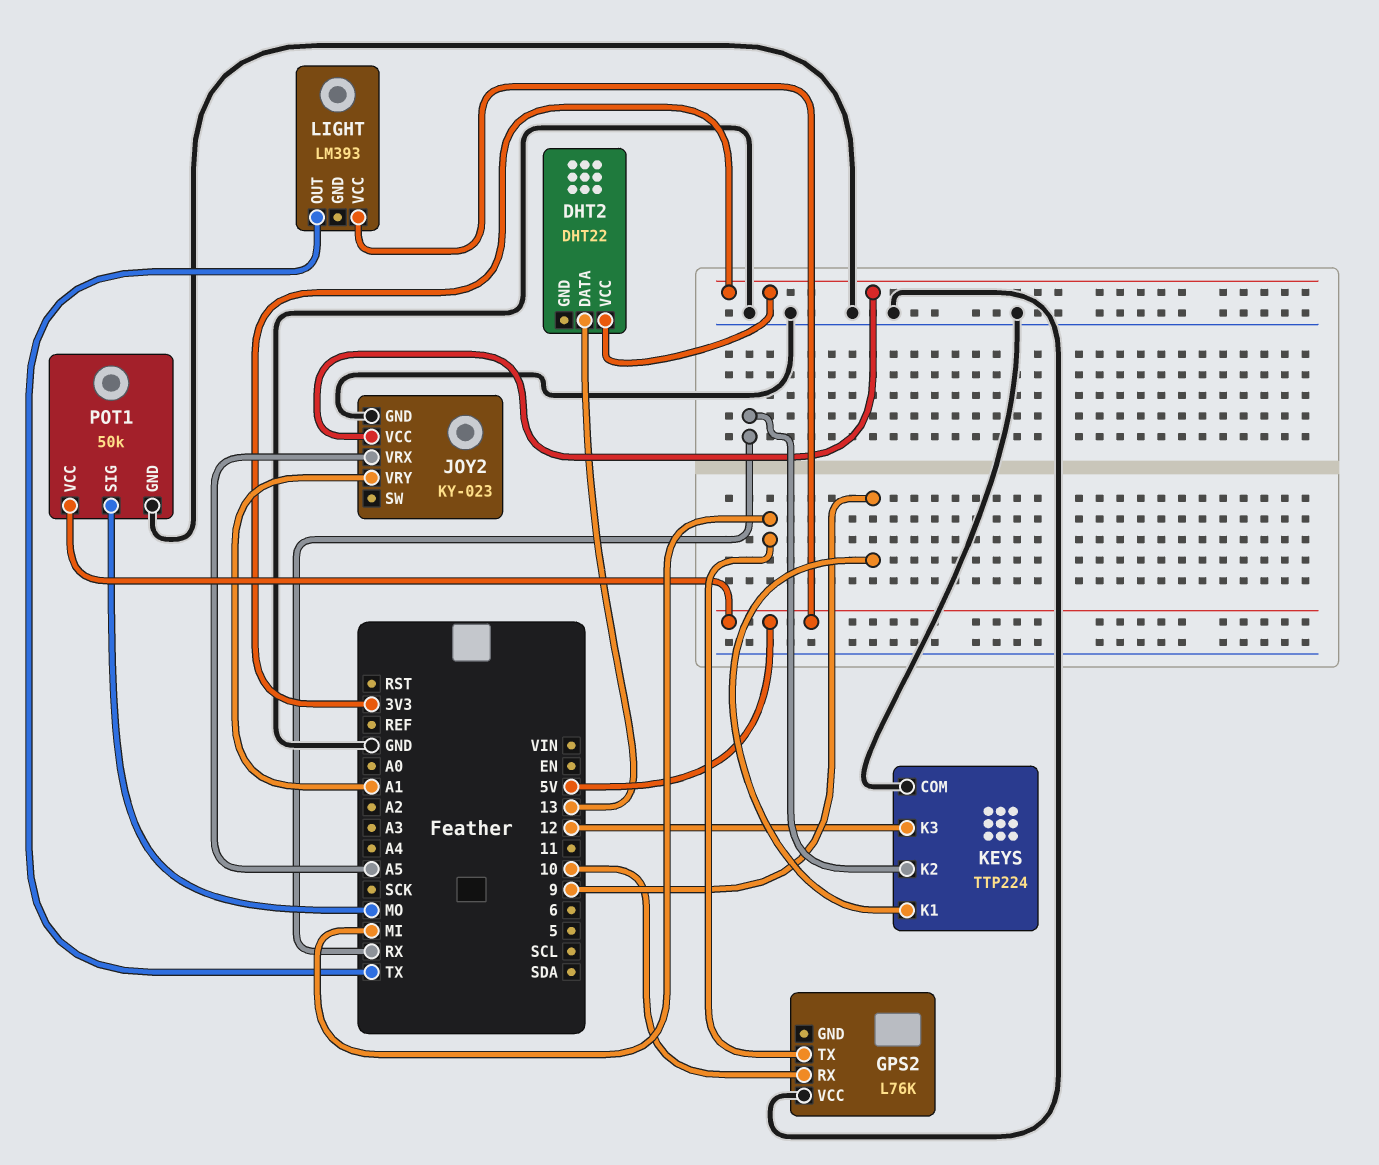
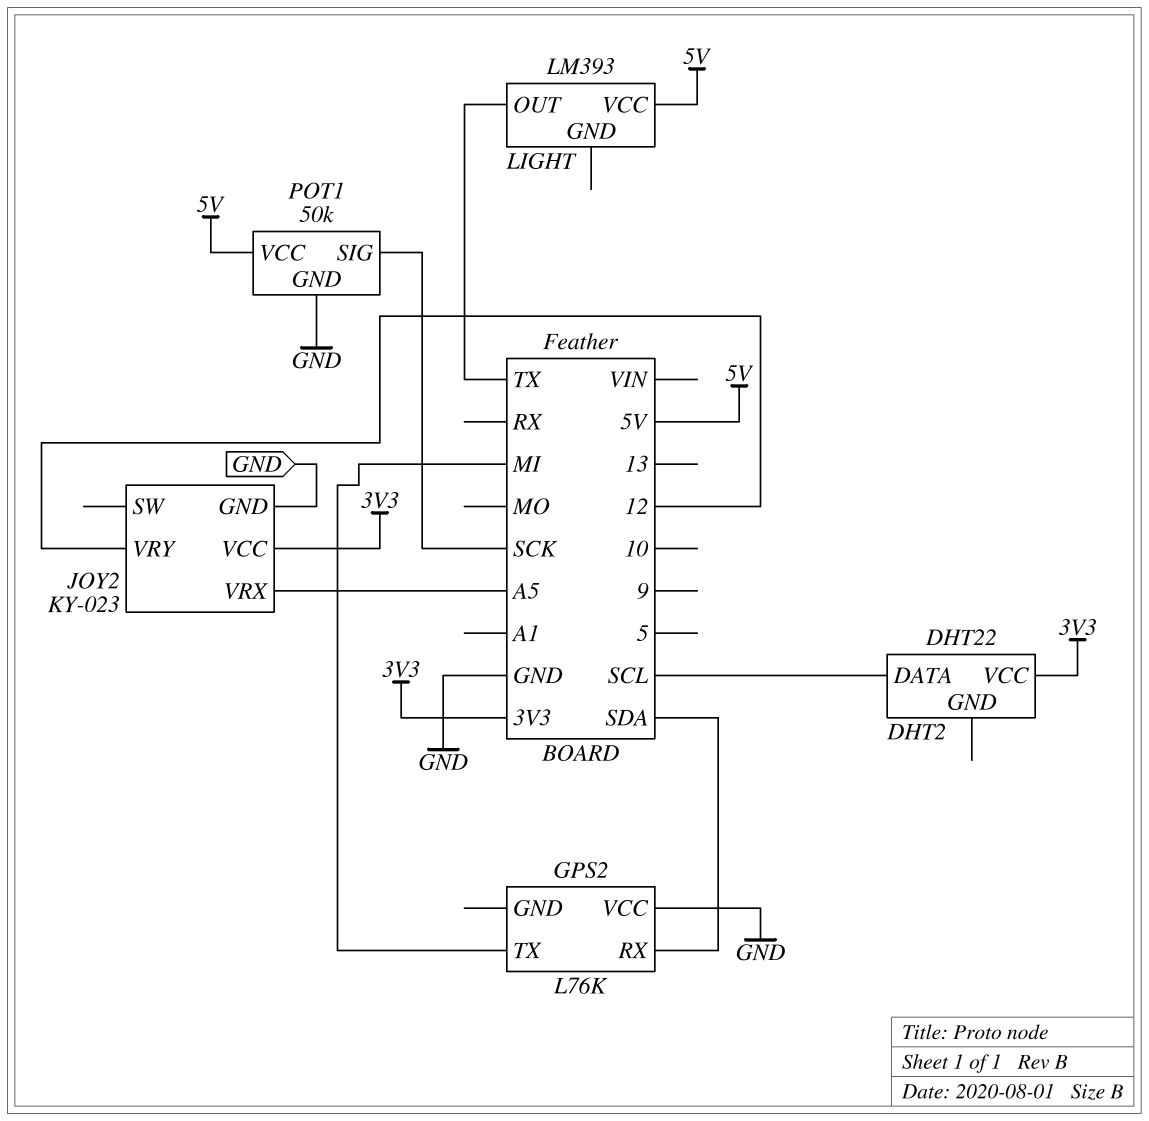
DHT2 pin DATA: 13 -> SCL
GPS2 pin RX: 10 -> SDA
JOY2 pin VRY: A1 -> 12
KEYS: TTP224 -> none
KEYS pin COM: GND -> none
KEYS pin K1: 9 -> none
KEYS pin K2: RX -> none
KEYS pin K3: 12 -> none
POT1 pin SIG: MO -> SCK

